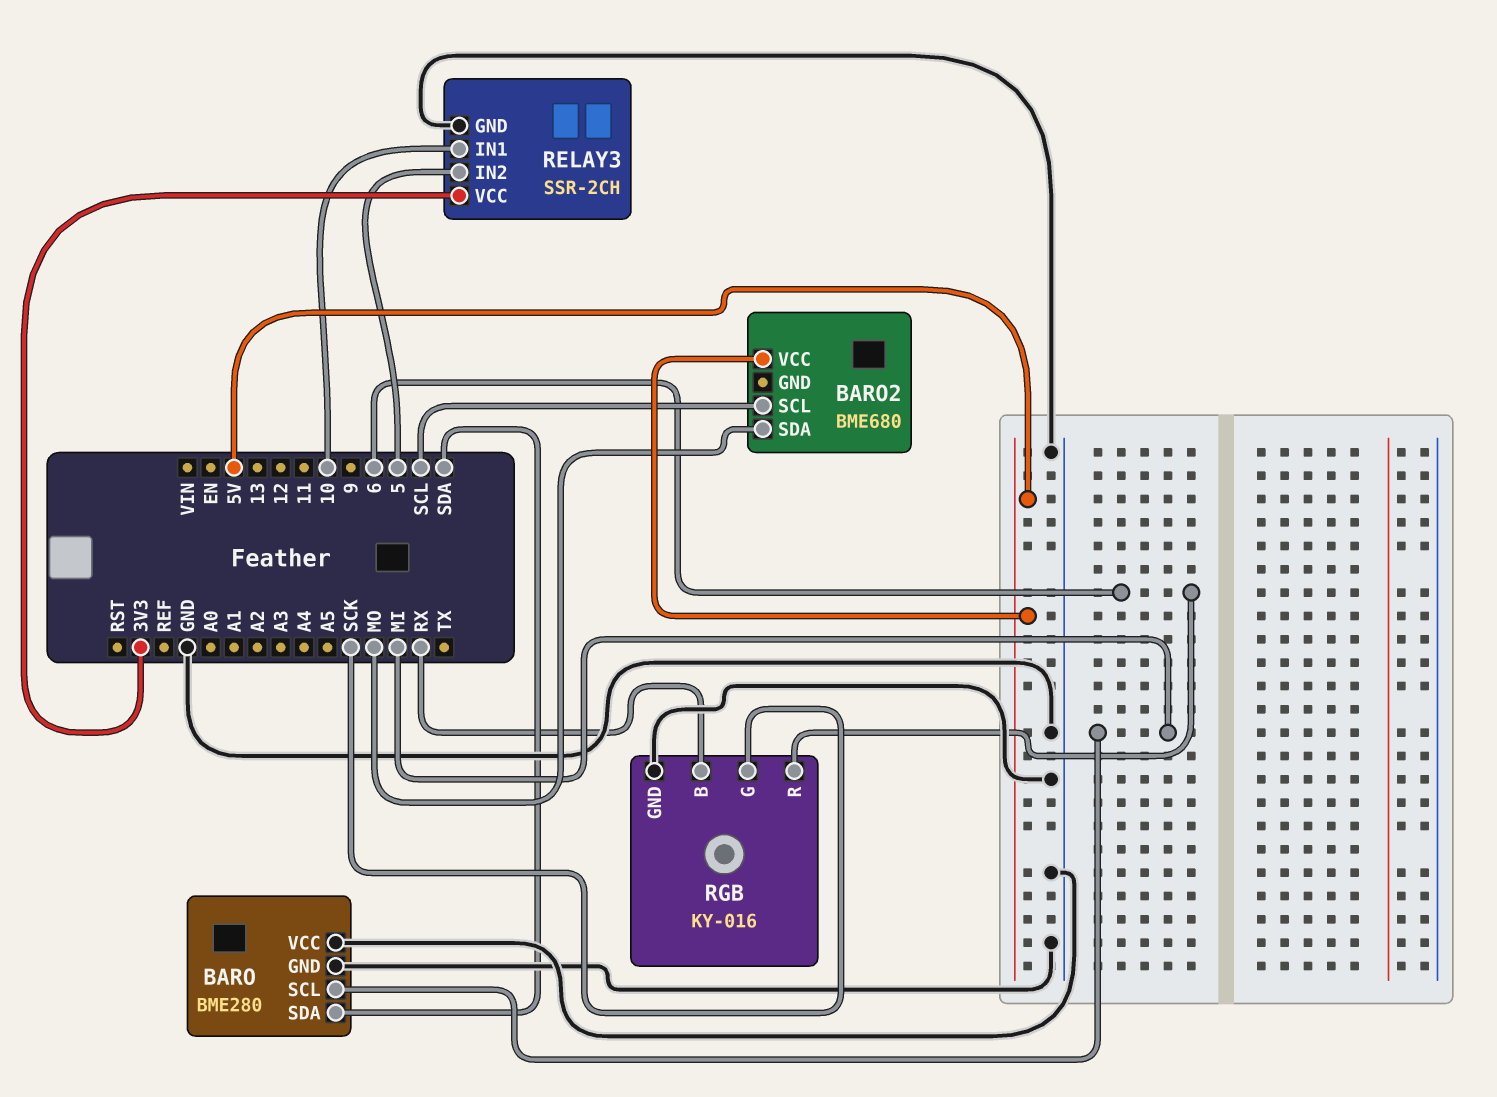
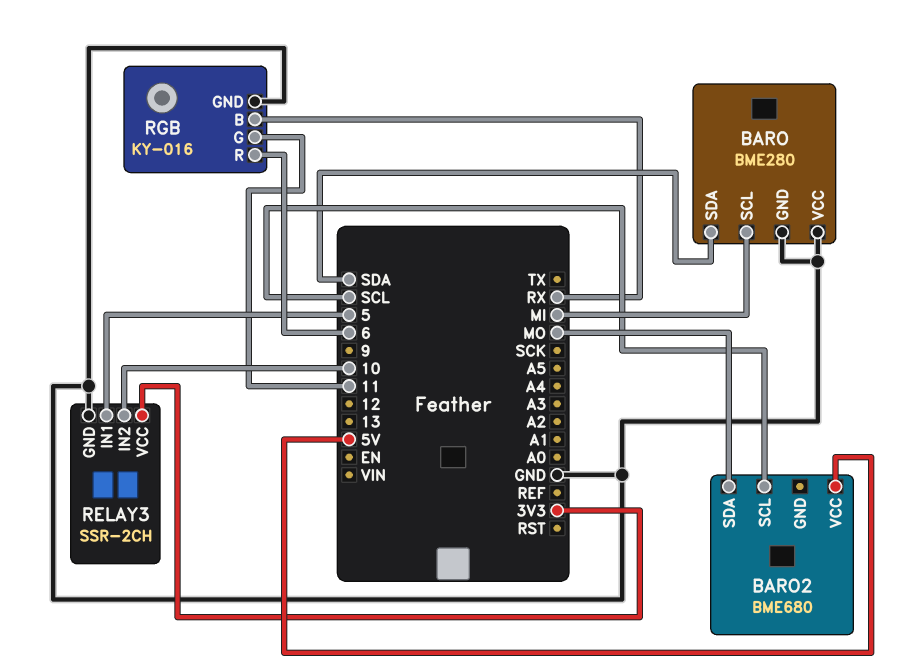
RELAY3 pin IN1: 10 -> 5
RELAY3 pin IN2: 5 -> 10
RGB pin G: SCK -> 11

